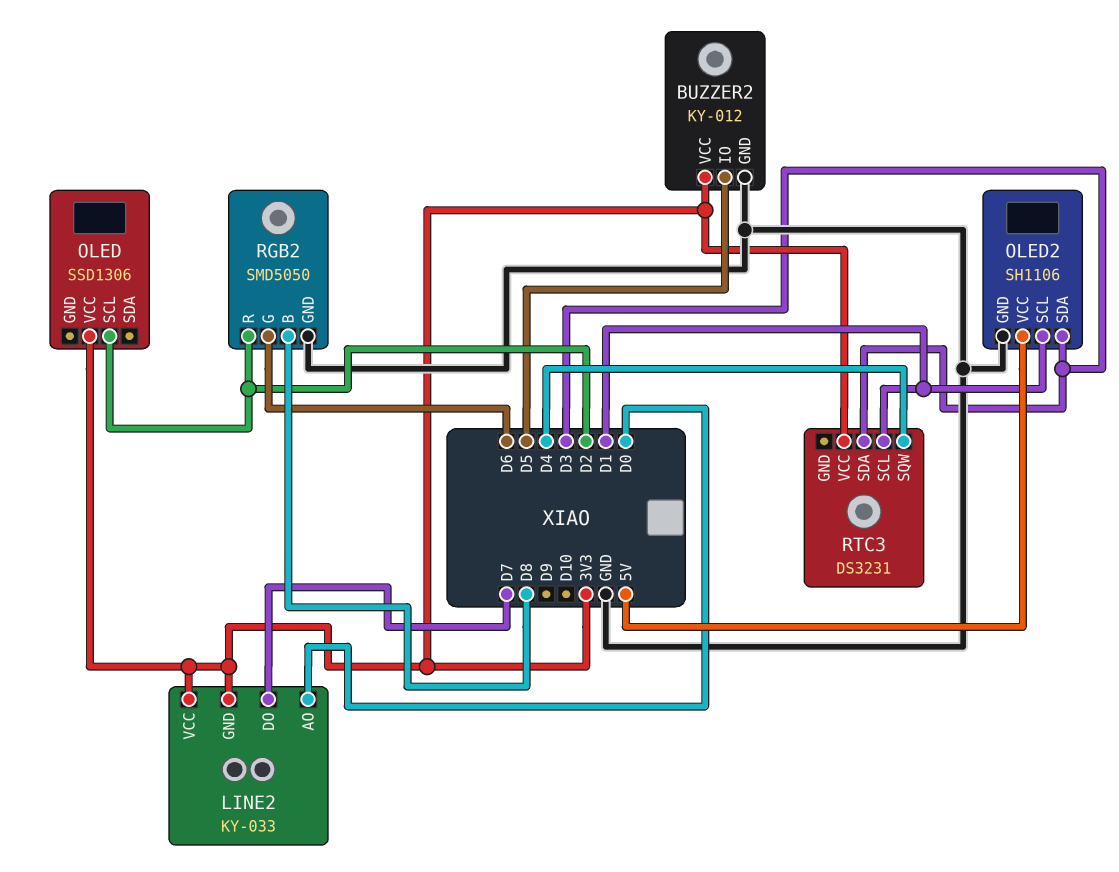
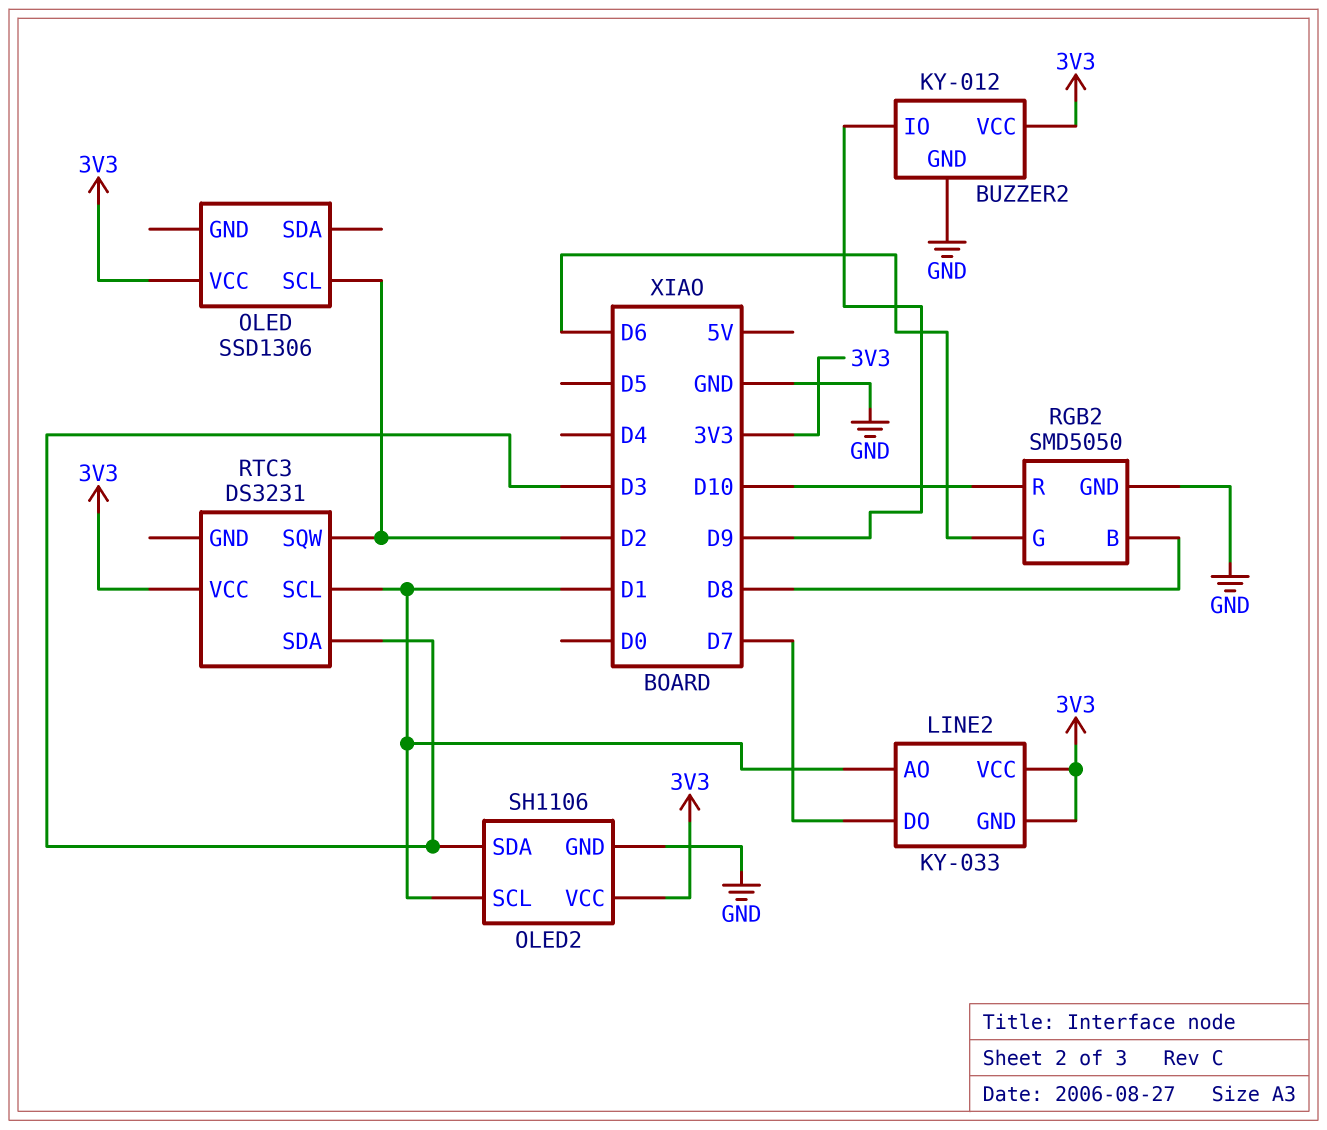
BUZZER2 pin IO: D5 -> D9
LINE2 pin AO: D0 -> D1
OLED2 pin VCC: 5V -> 3V3
RGB2 pin R: D2 -> D10
RTC3 pin SQW: D4 -> D2

